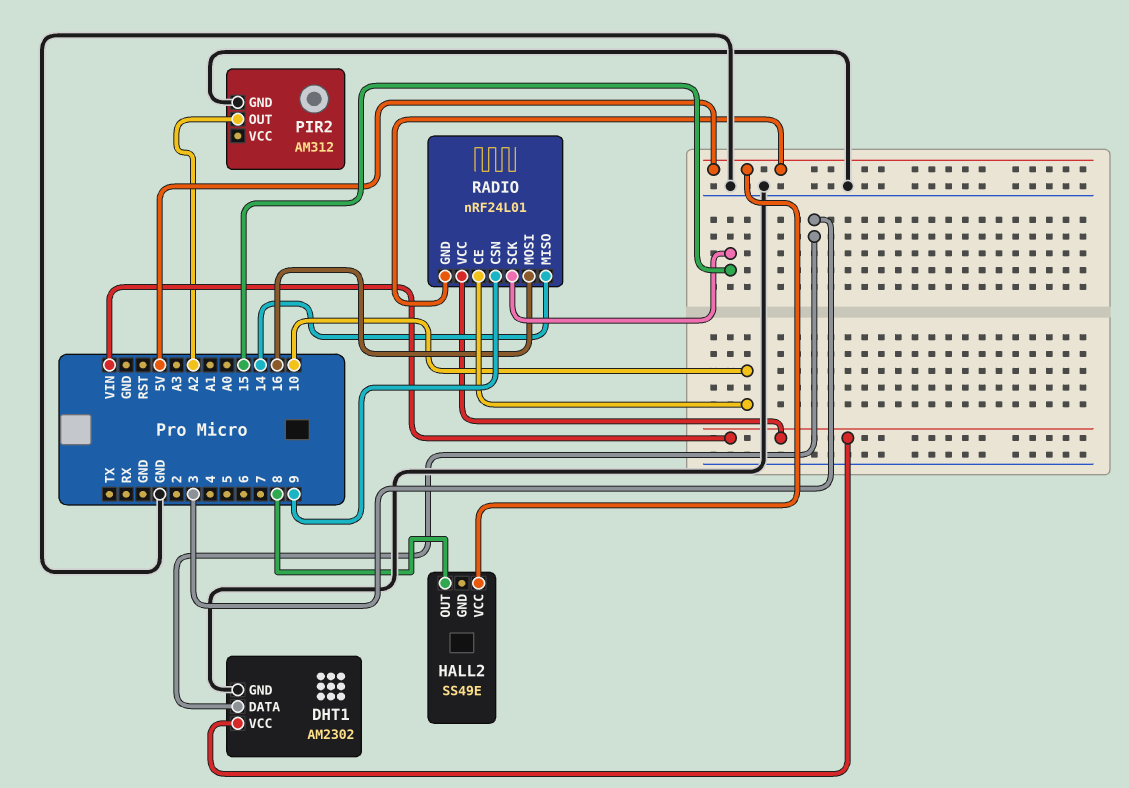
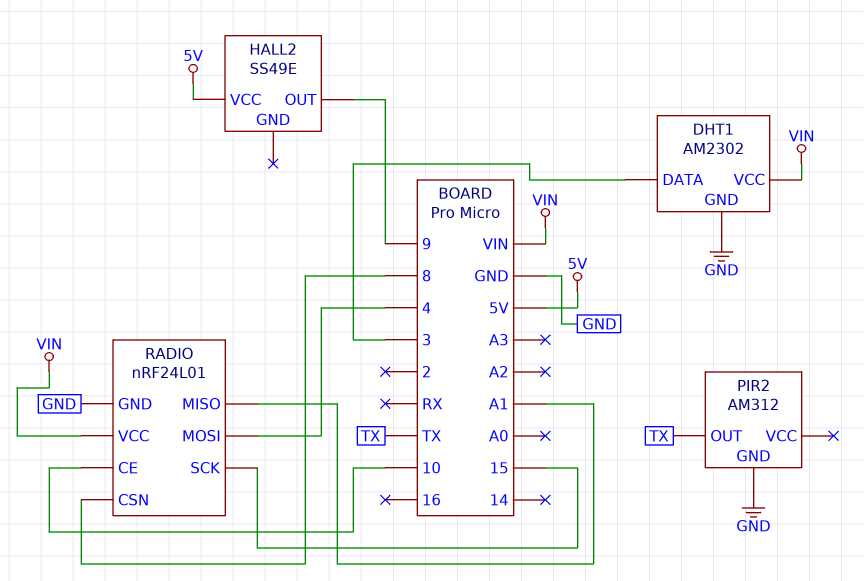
HALL2 pin OUT: 8 -> 9
PIR2 pin OUT: A2 -> TX
RADIO pin CSN: 9 -> 8
RADIO pin GND: 5V -> GND
RADIO pin MISO: 14 -> A1
RADIO pin MOSI: 16 -> 4

